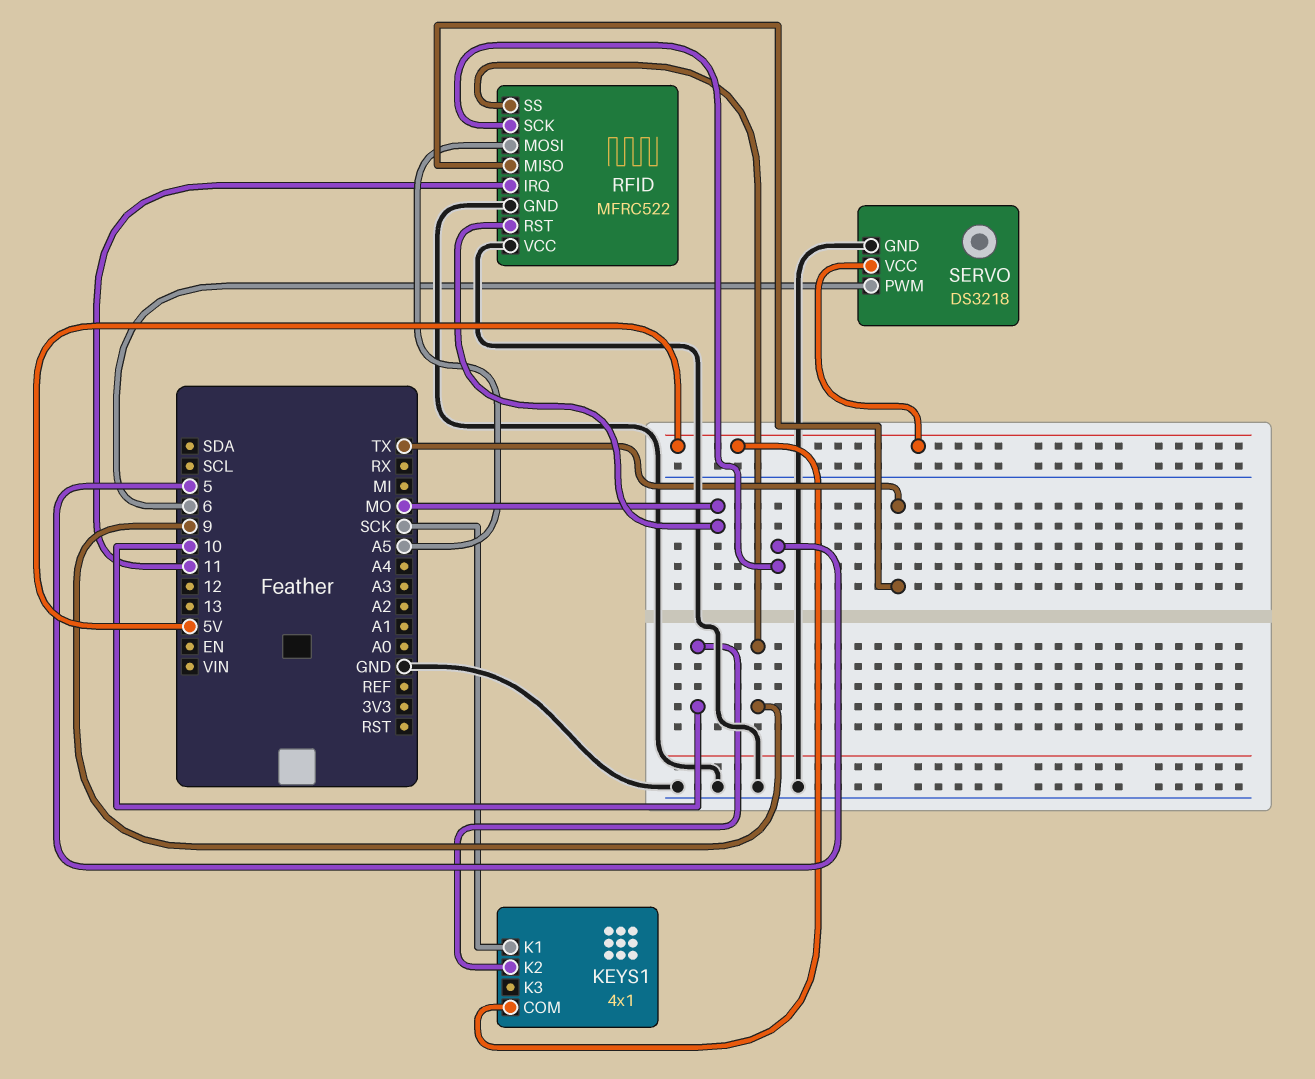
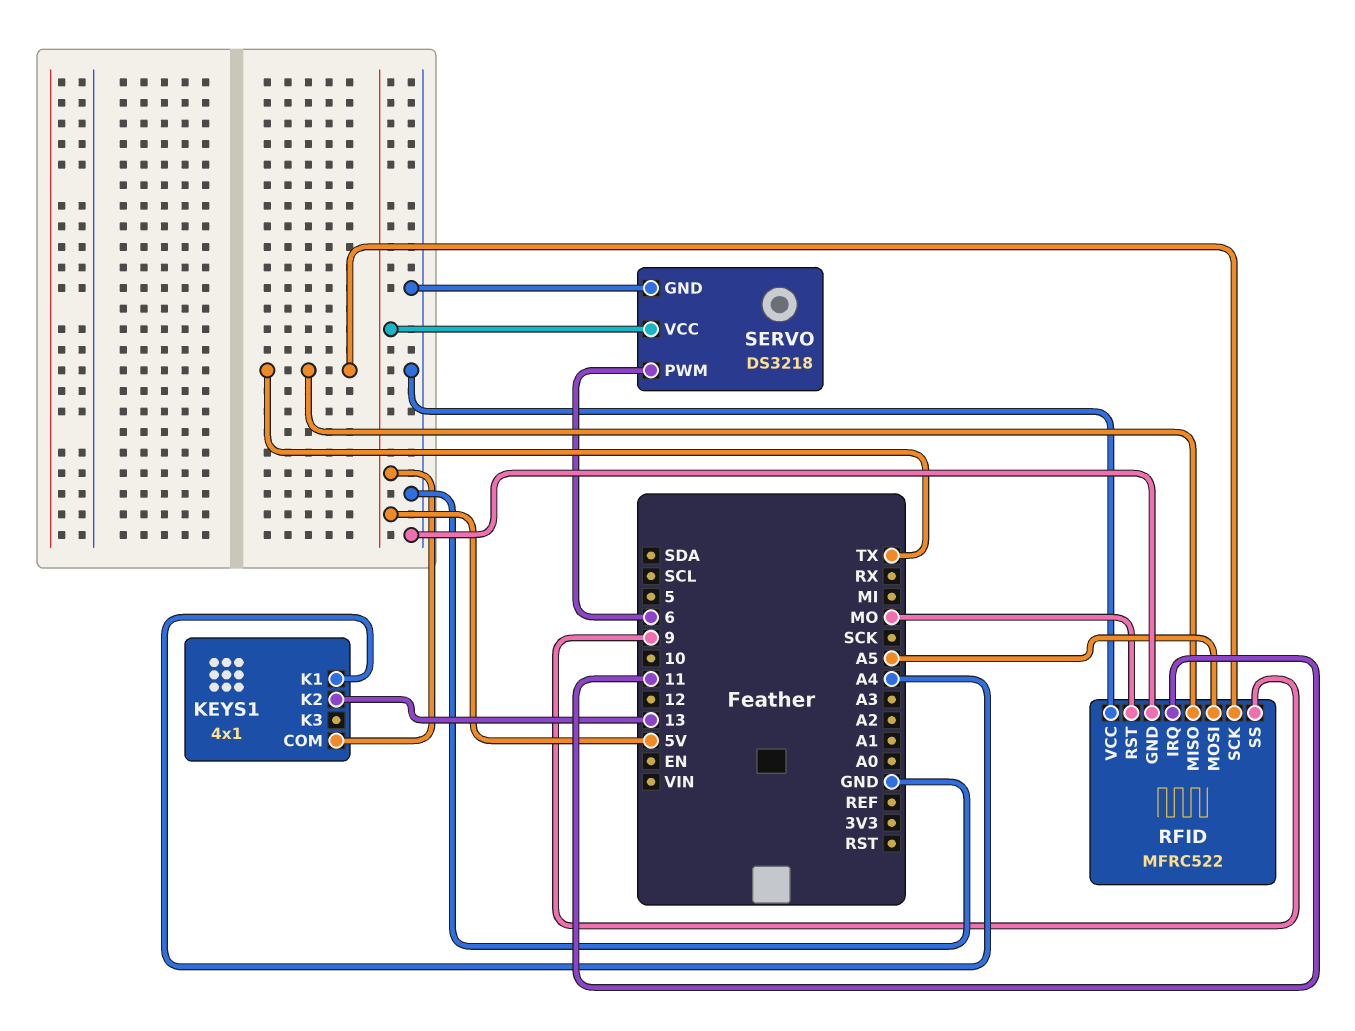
KEYS1 pin K1: SCK -> A4
KEYS1 pin K2: 10 -> 13
RFID pin SCK: 5 -> TX

